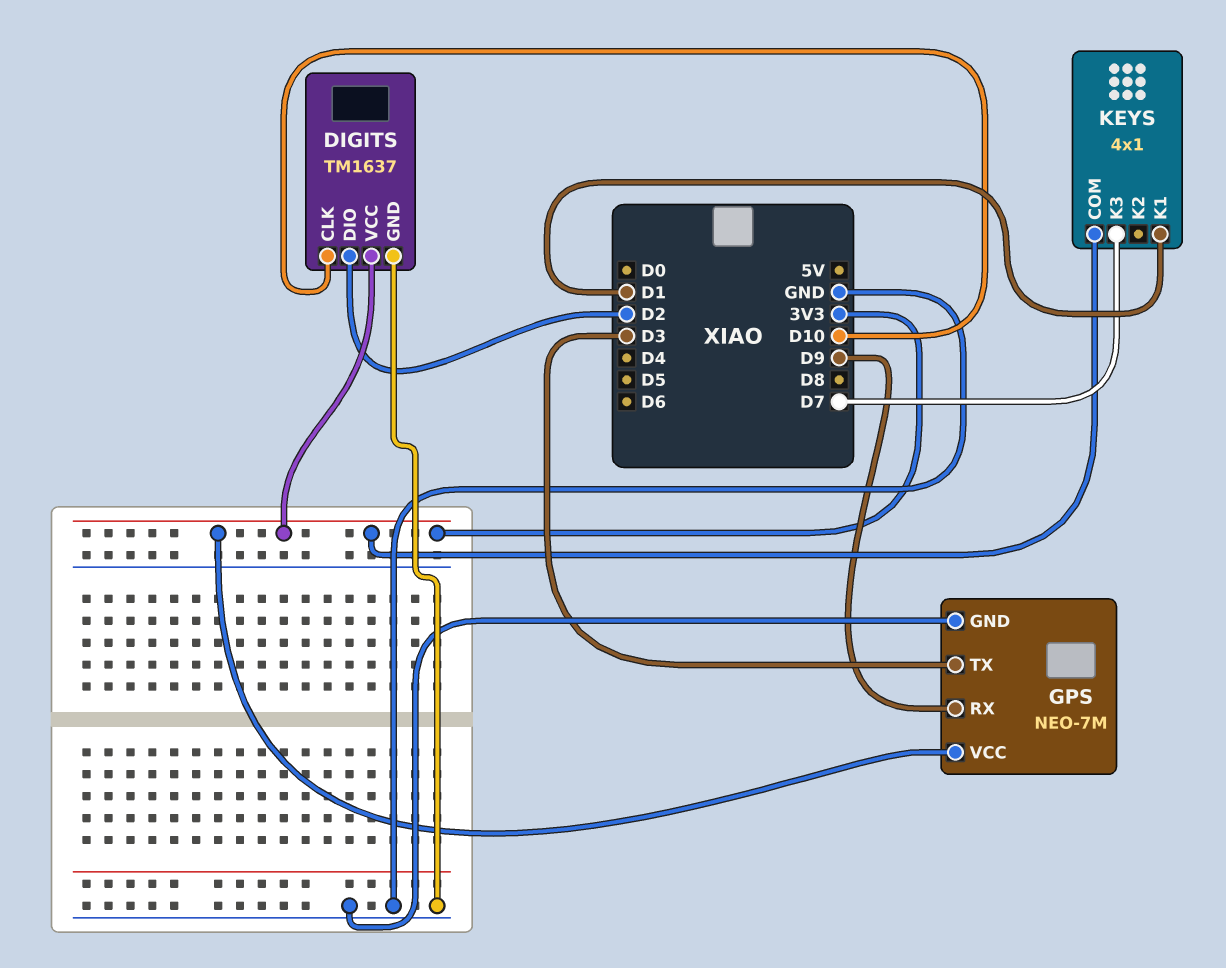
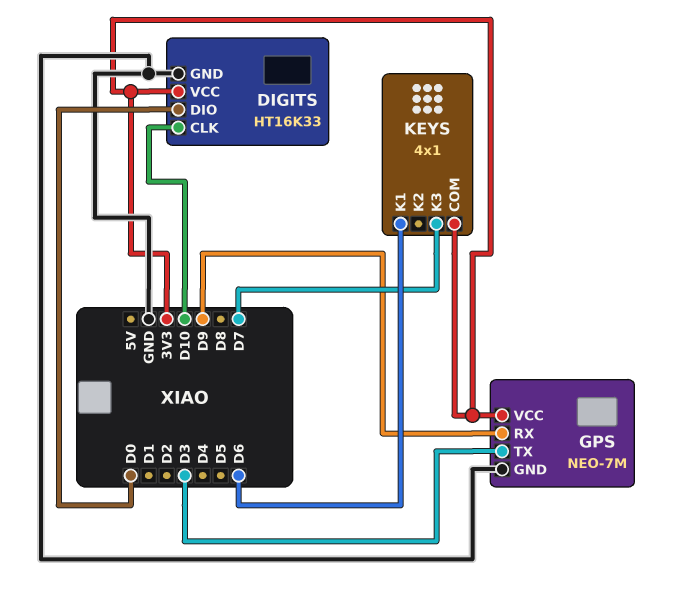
DIGITS: TM1637 -> HT16K33
DIGITS pin DIO: D2 -> D0
KEYS pin K1: D1 -> D6

